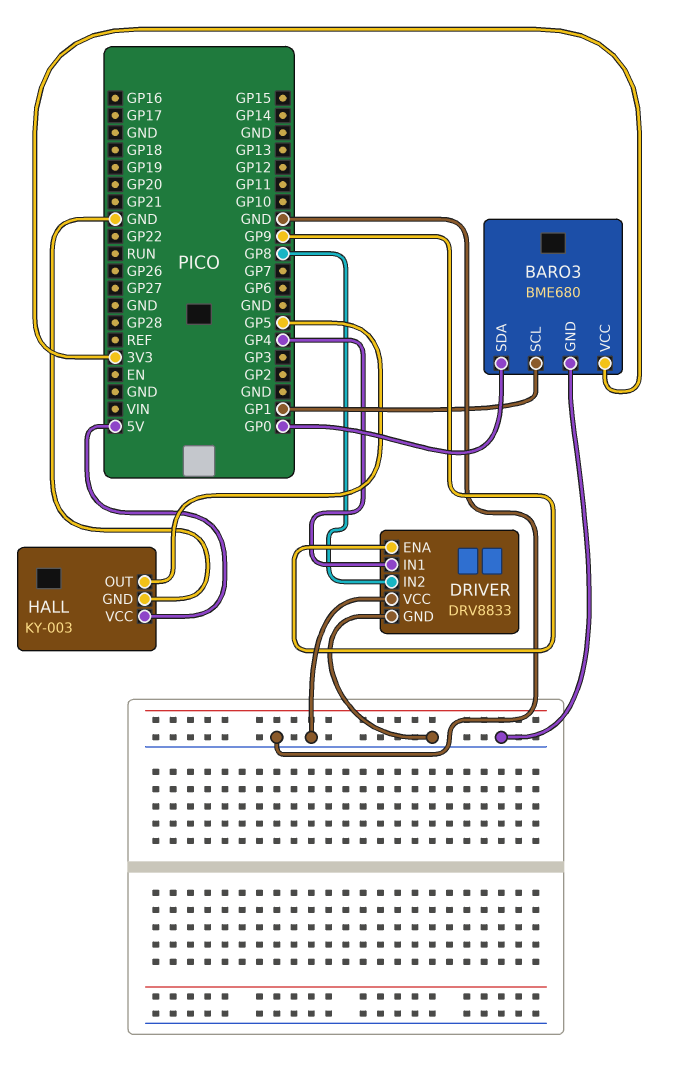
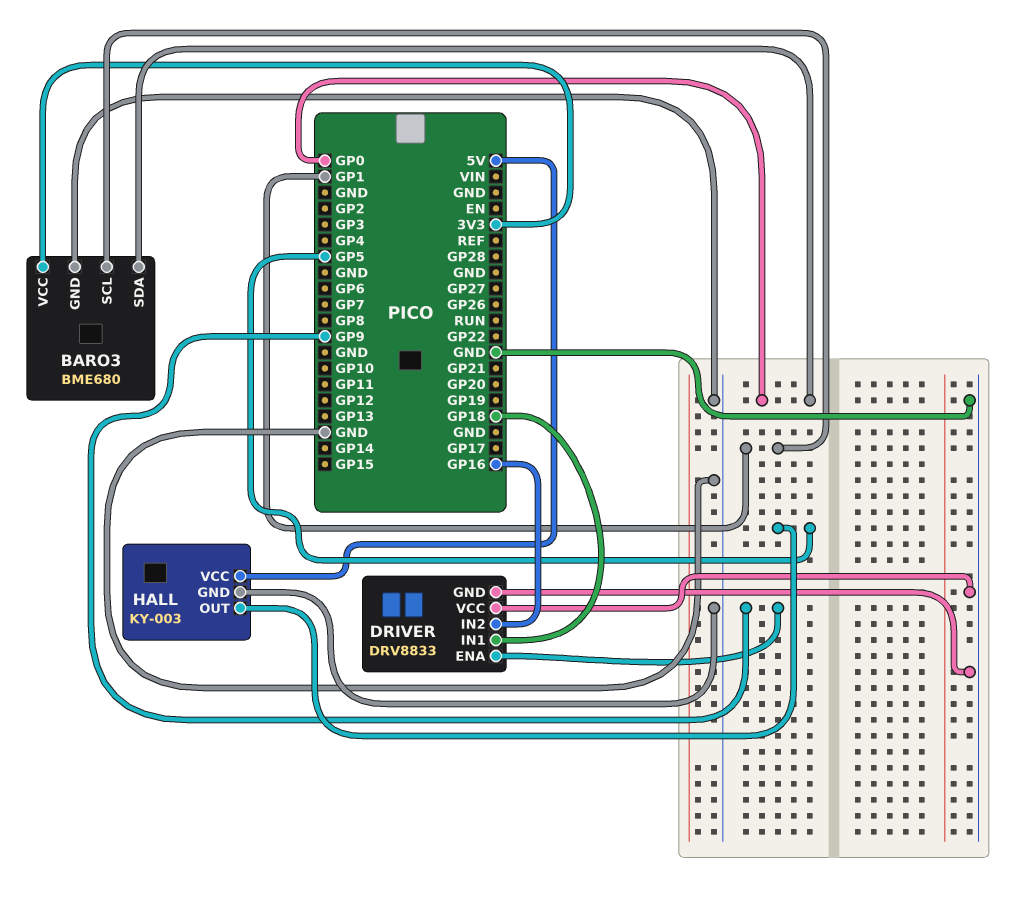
DRIVER pin IN1: GP4 -> GP18
DRIVER pin IN2: GP8 -> GP16

